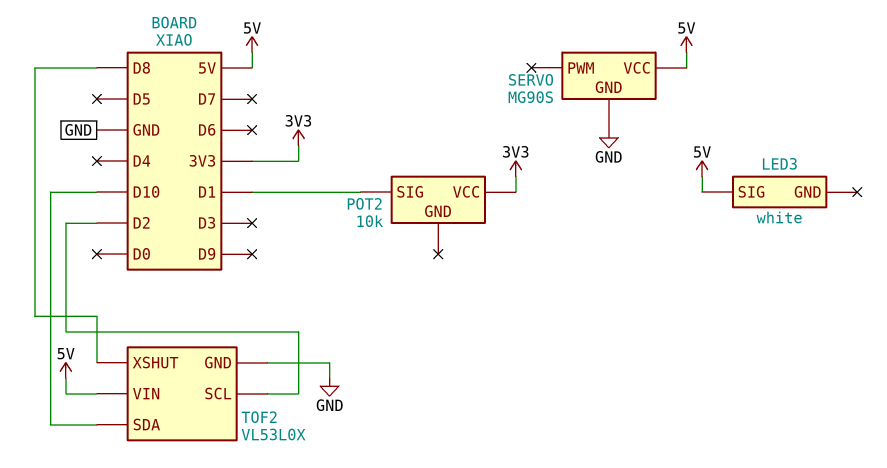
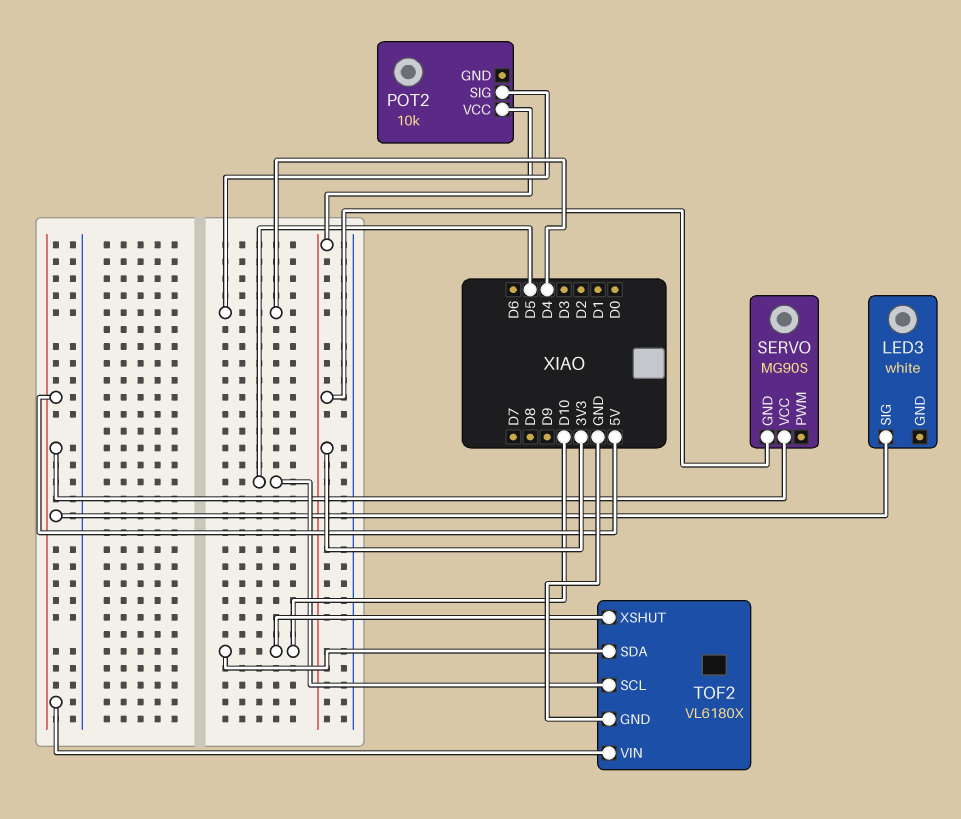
POT2 pin SIG: D1 -> D4
SERVO pin GND: GND -> 3V3
TOF2: VL53L0X -> VL6180X
TOF2 pin SCL: D2 -> D5
TOF2 pin XSHUT: D8 -> D10

